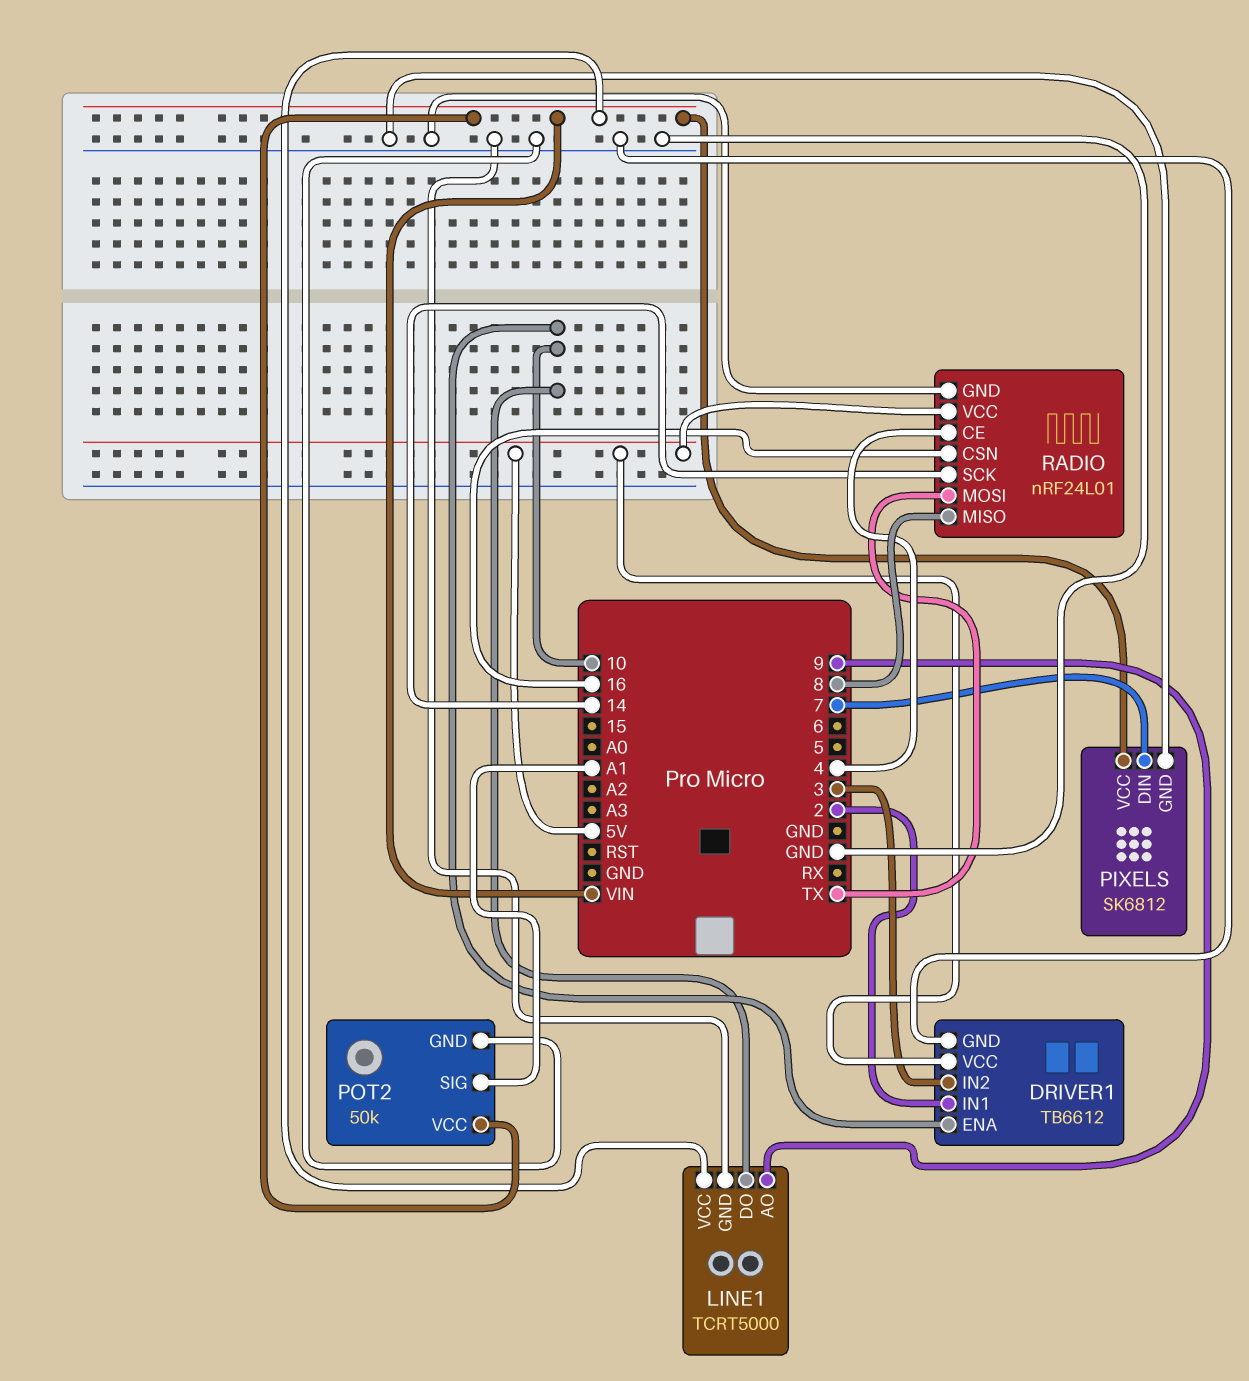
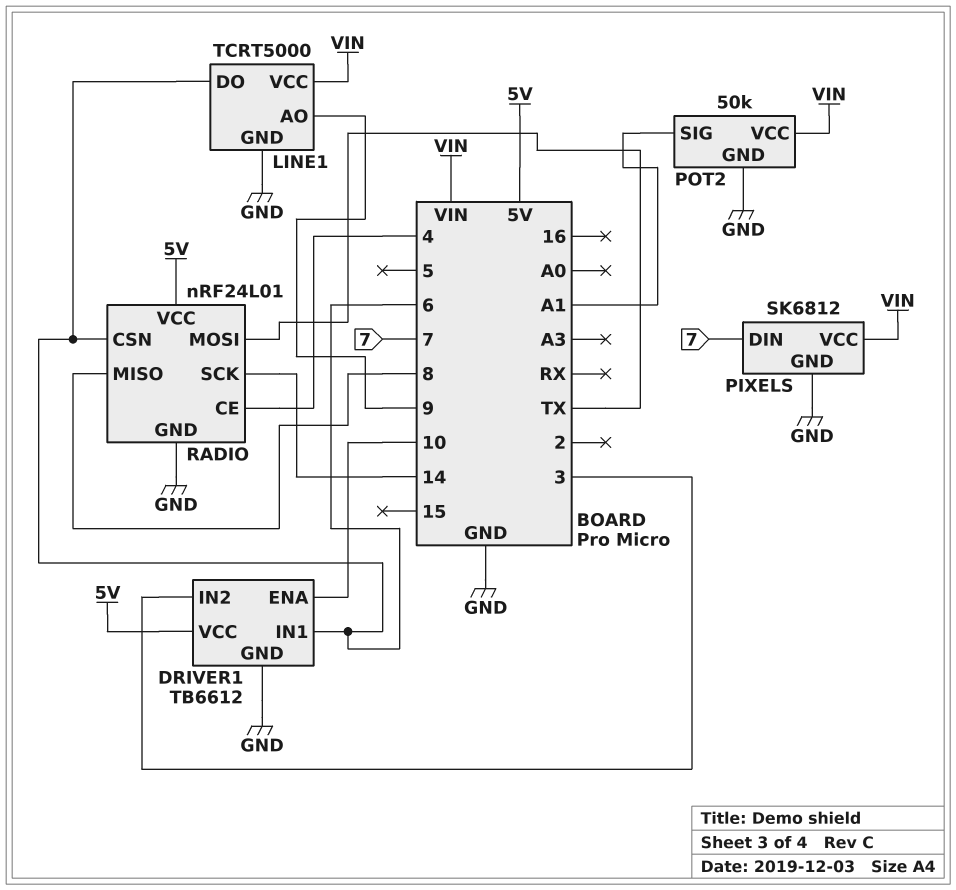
DRIVER1 pin IN1: 2 -> 6
LINE1 pin DO: 10 -> 6
RADIO pin CSN: 16 -> 6

